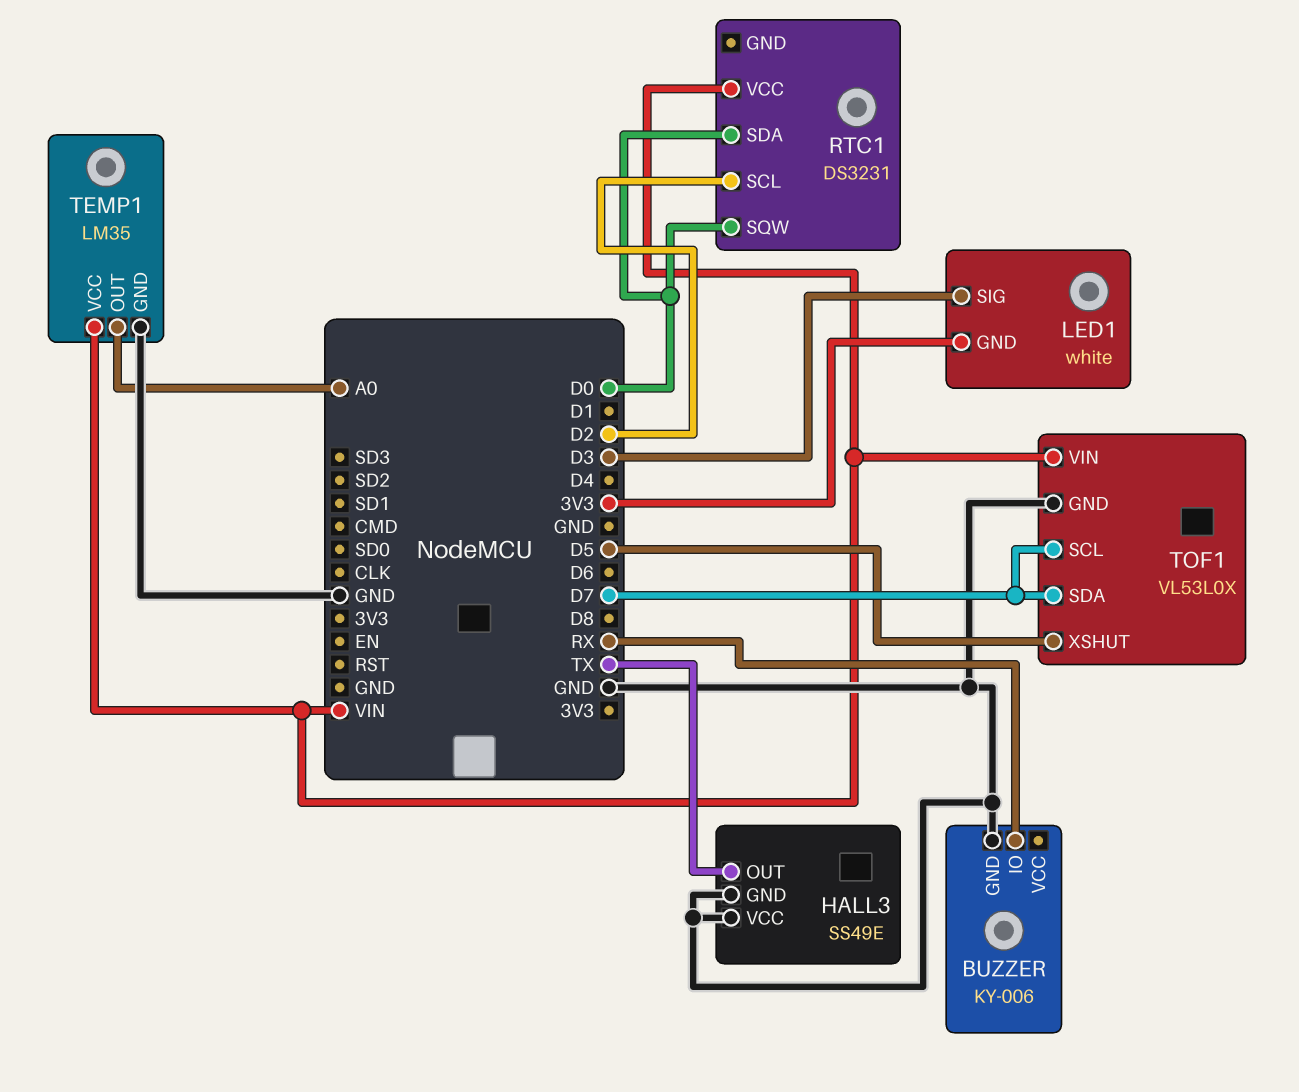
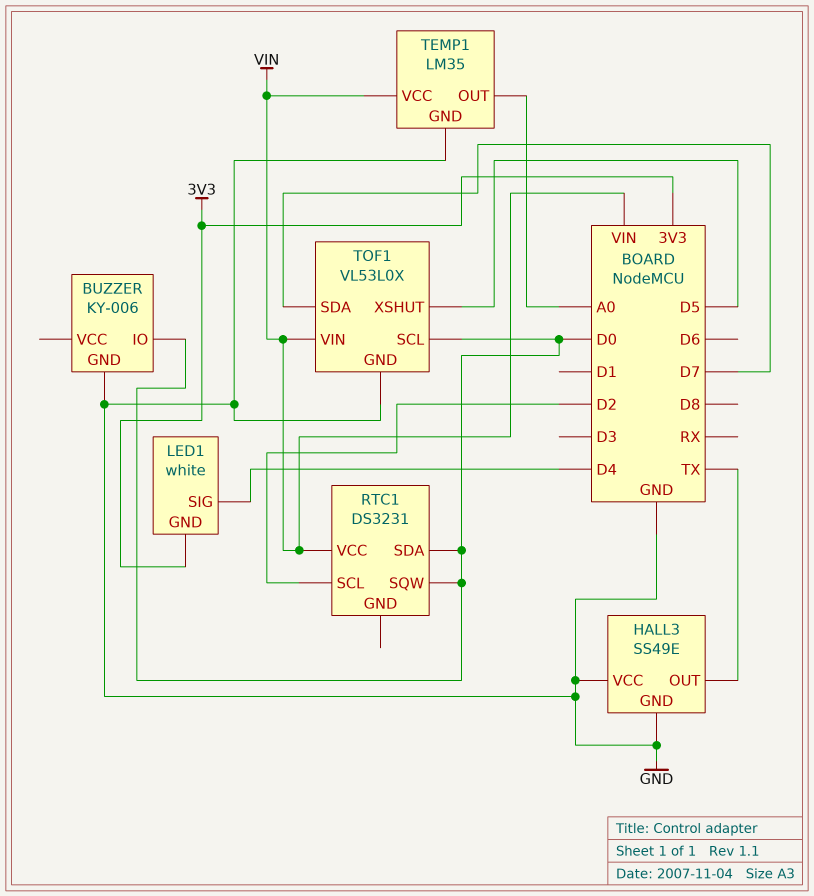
BUZZER pin IO: RX -> D0
LED1 pin SIG: D3 -> D4
TOF1 pin SCL: D7 -> D0

